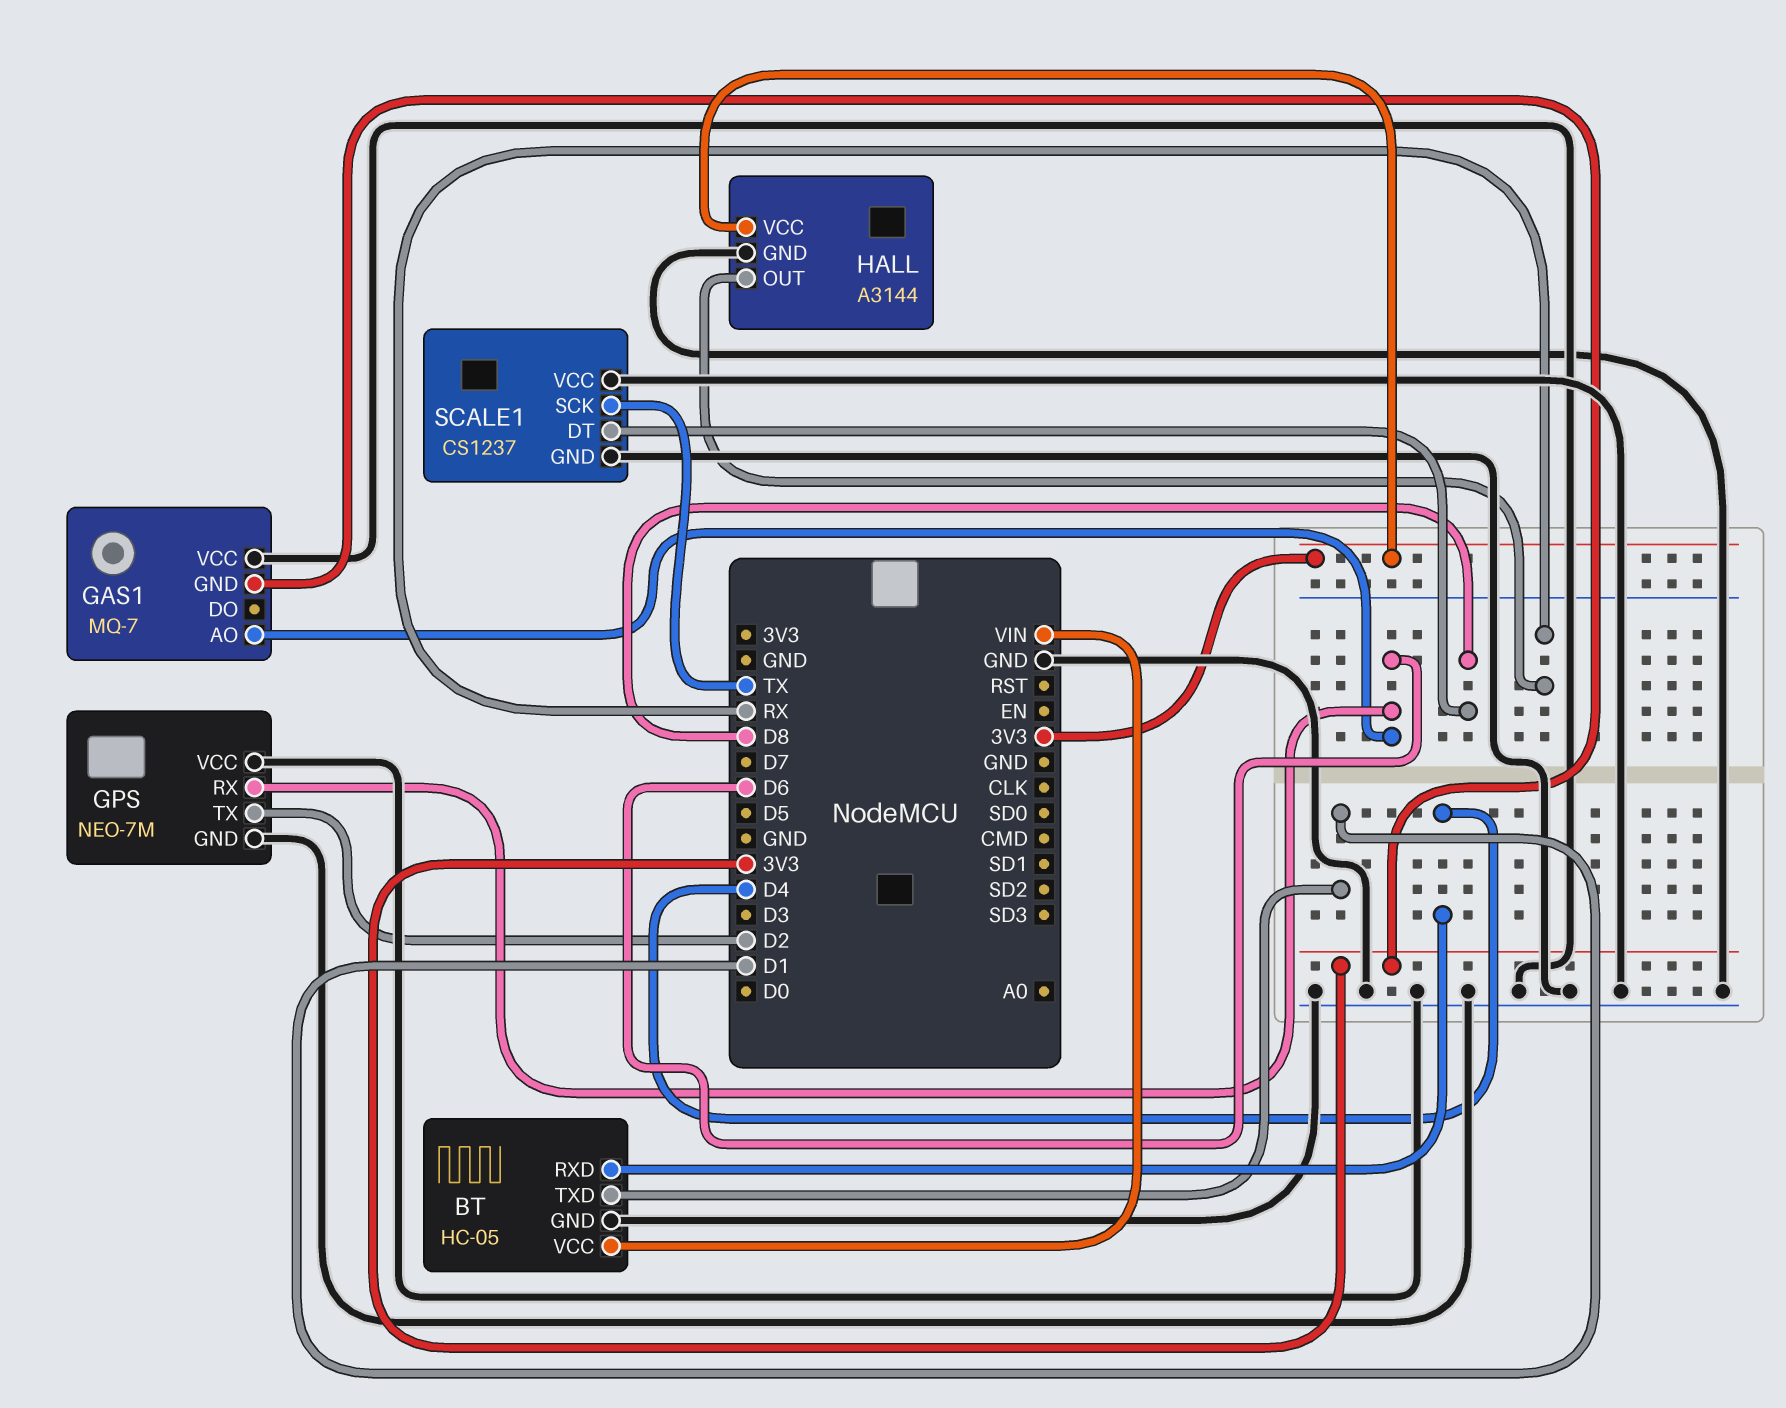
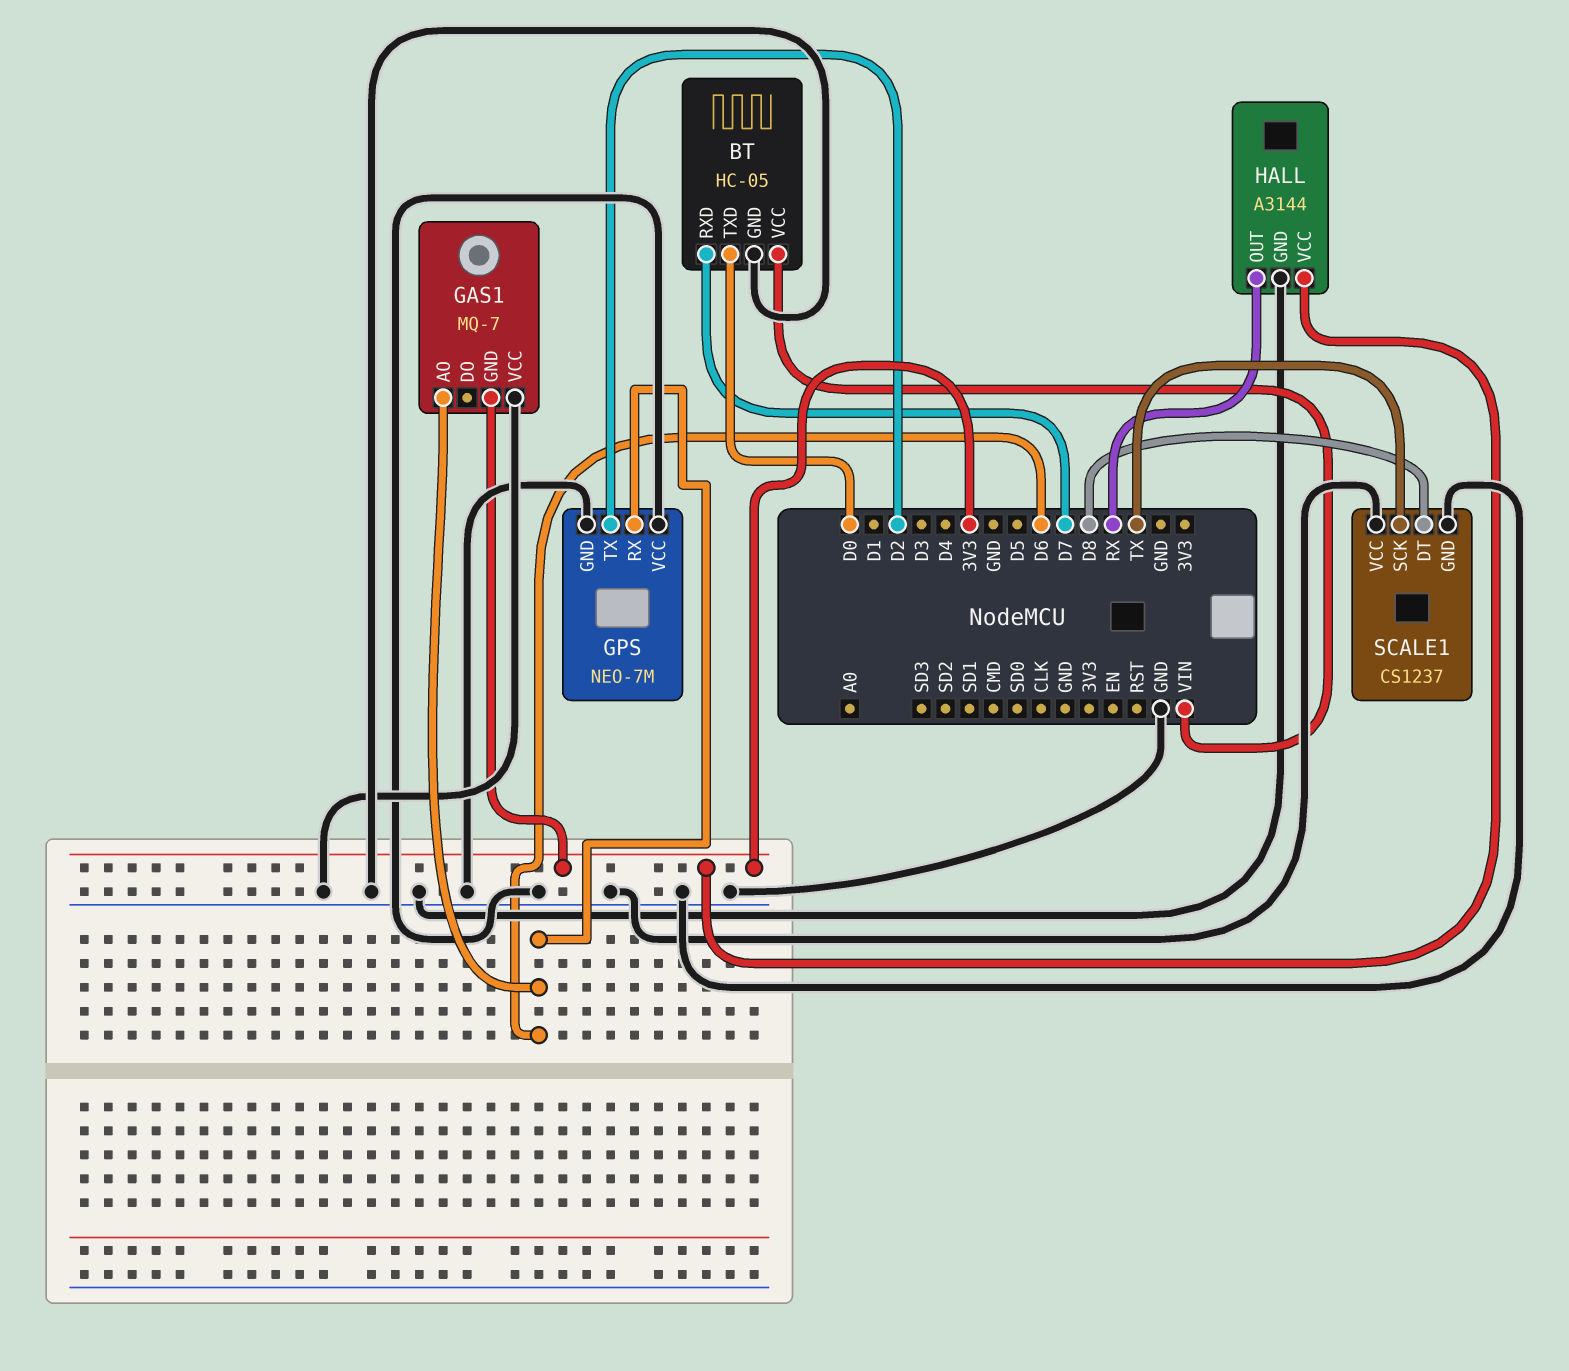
BT pin RXD: D4 -> D7
BT pin TXD: D1 -> D0

